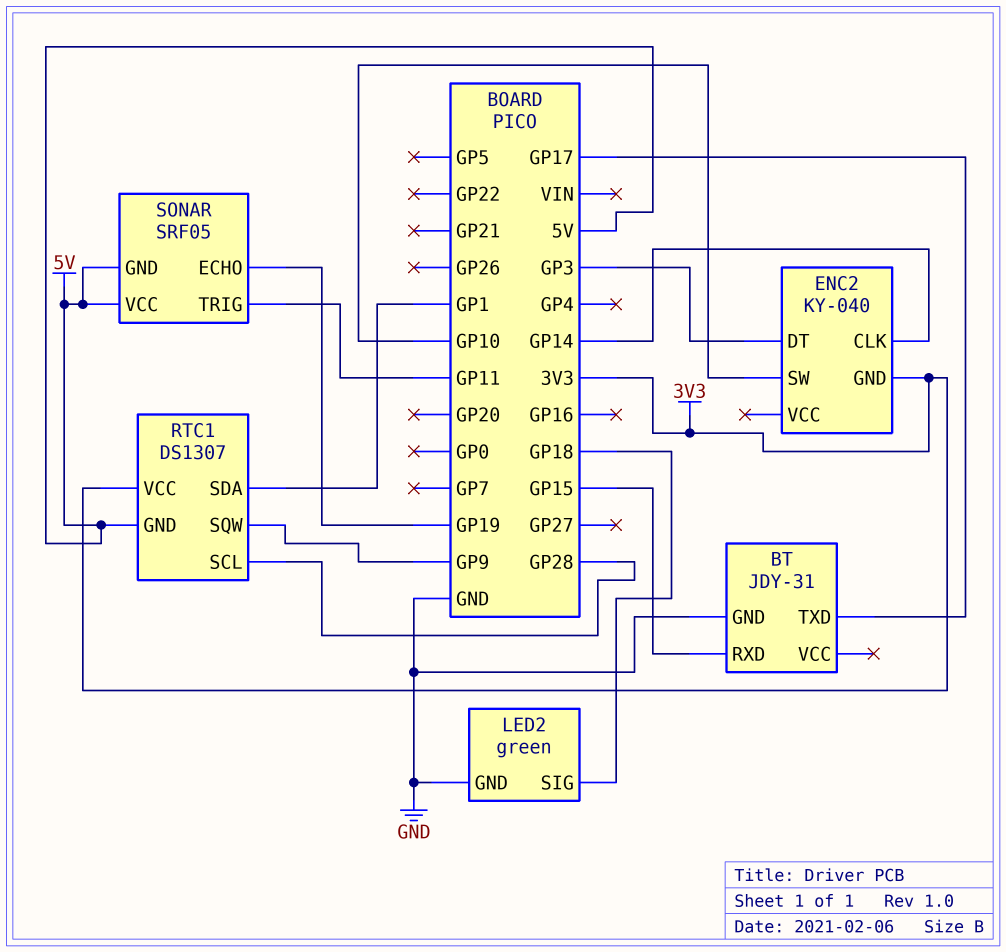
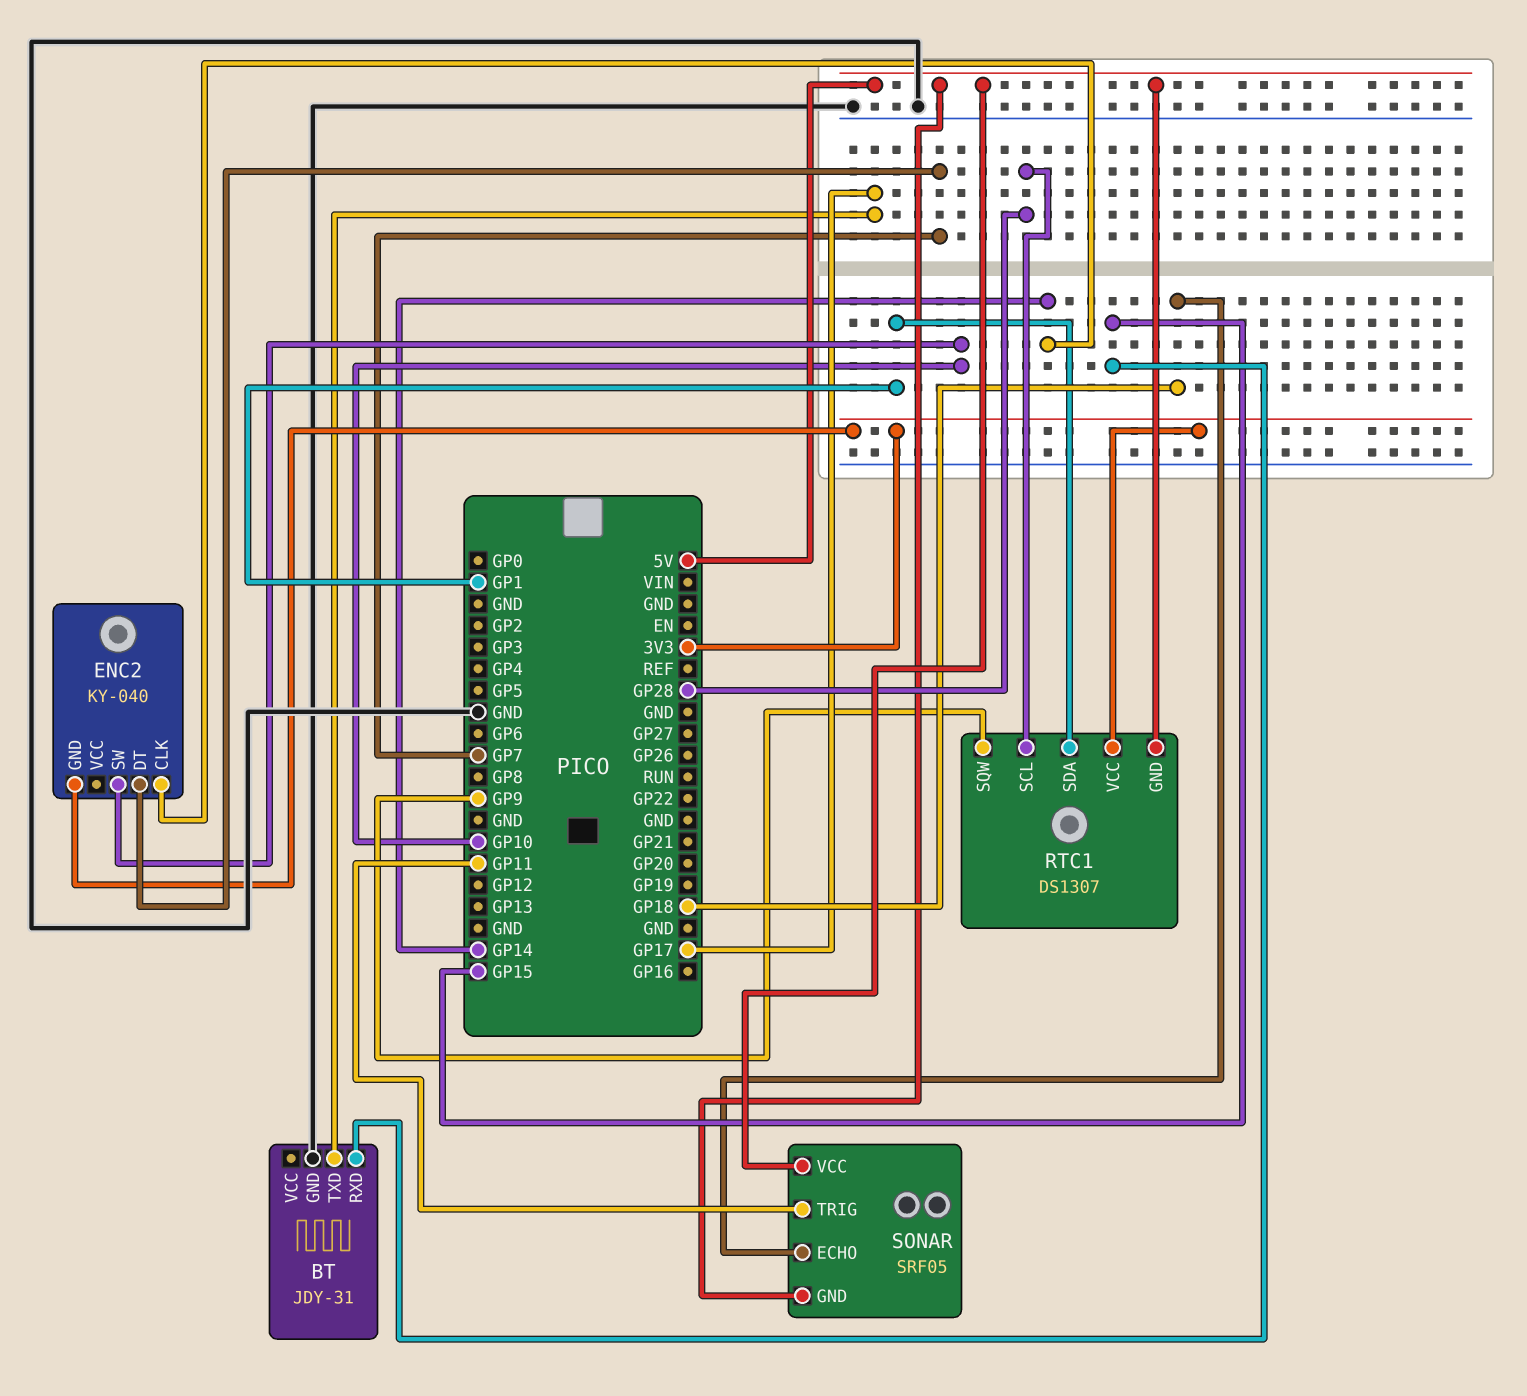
ENC2 pin DT: GP3 -> GP7
LED2: green -> none
LED2 pin GND: GND -> none
LED2 pin SIG: GP18 -> none
SONAR pin ECHO: GP19 -> GP18

